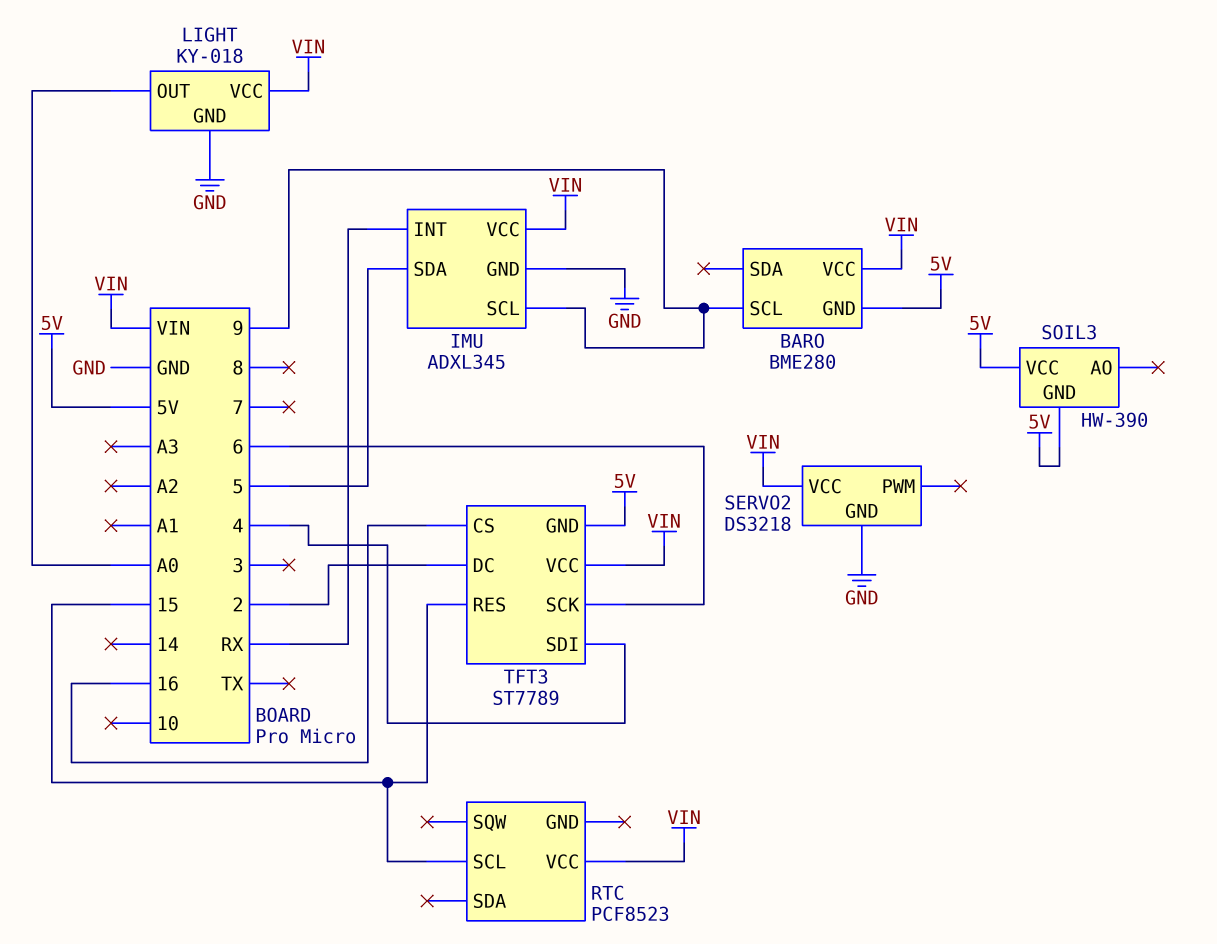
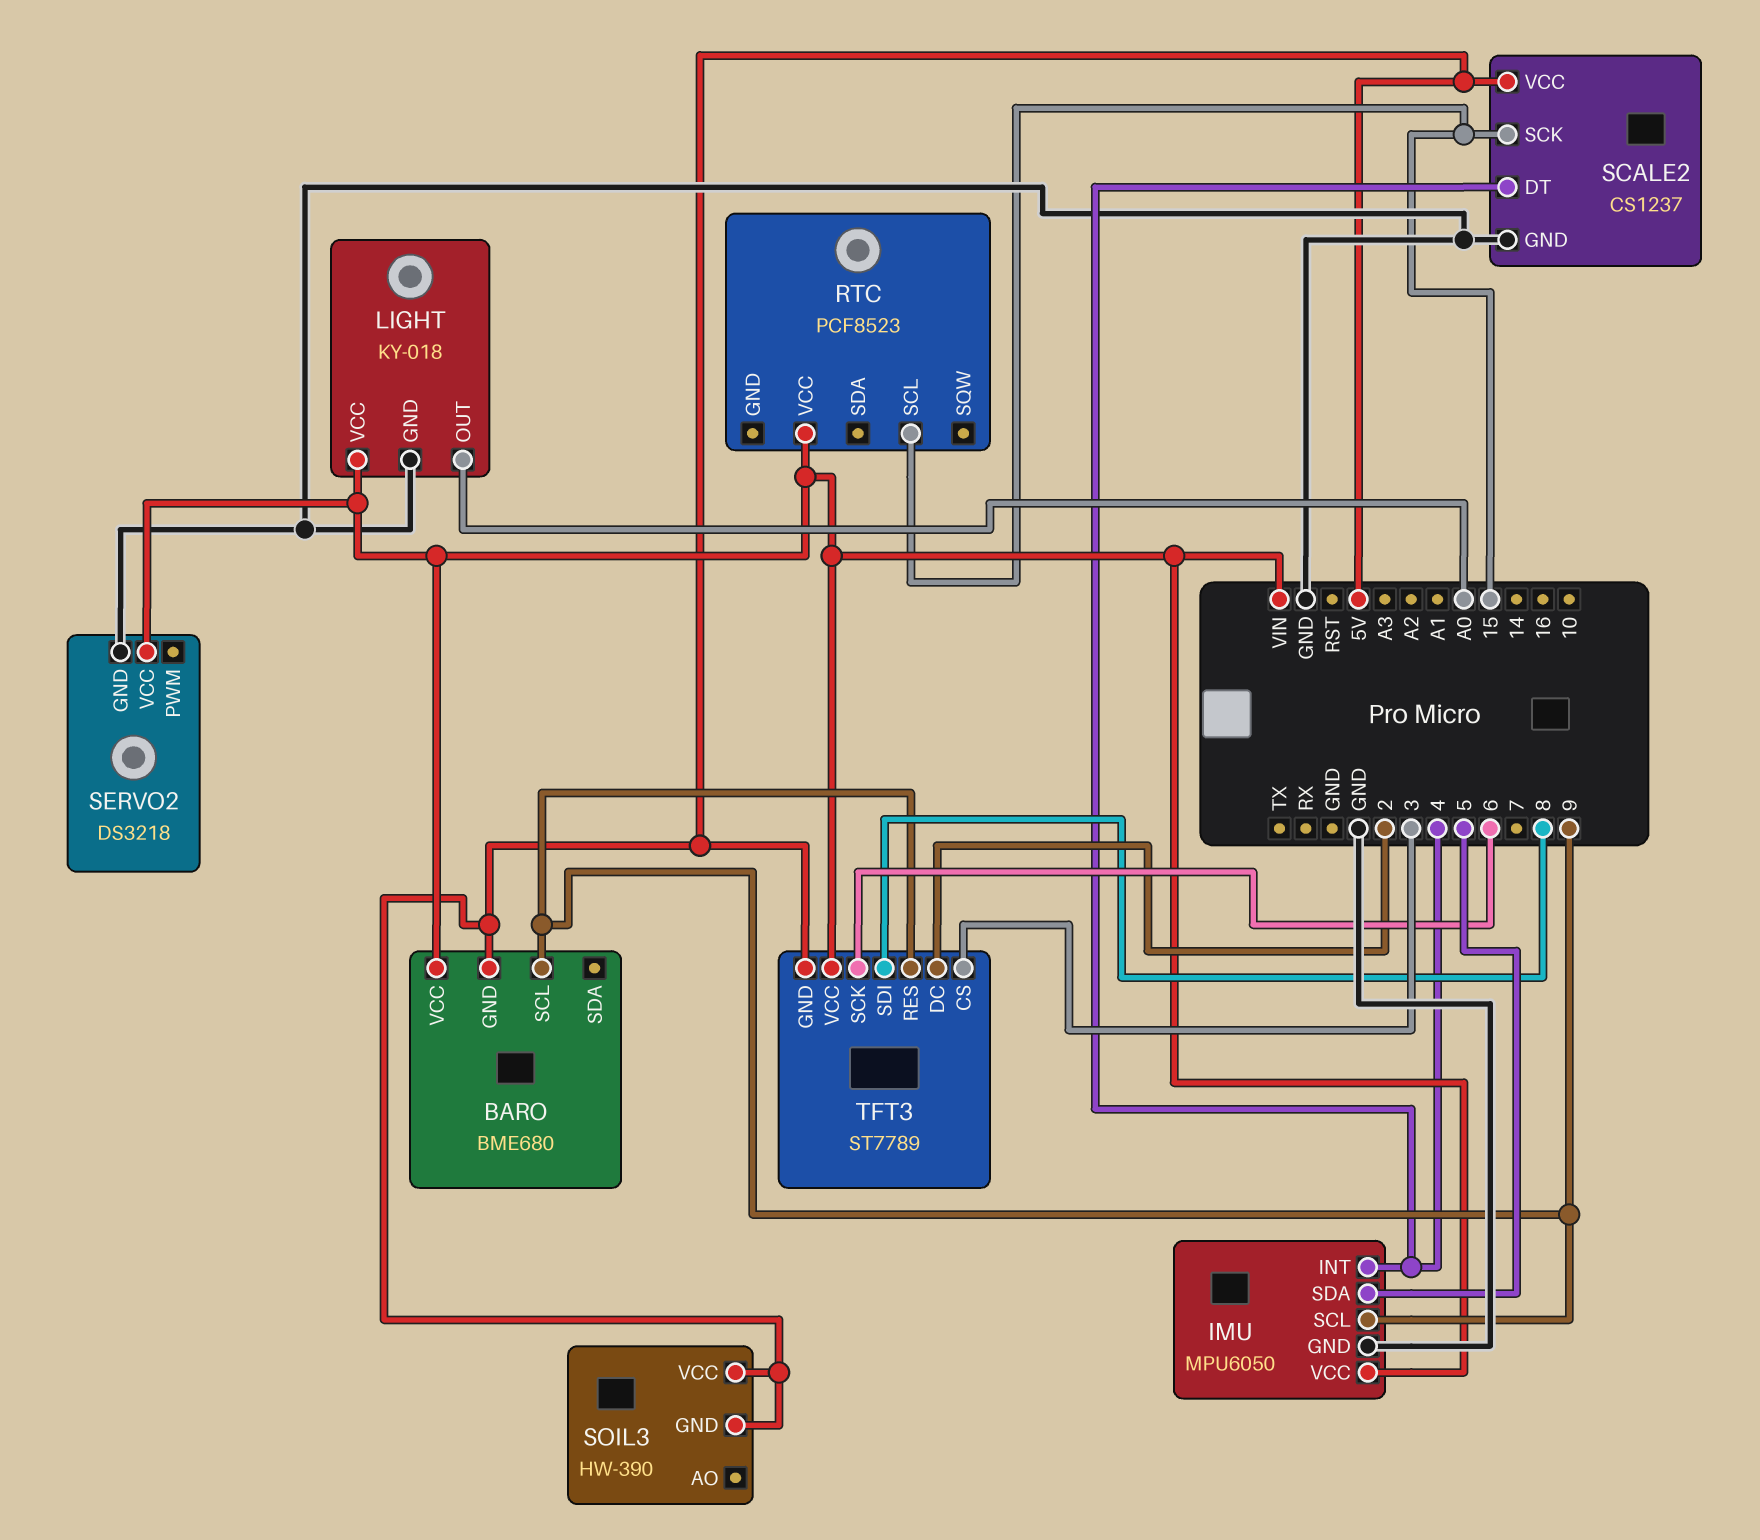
BARO: BME280 -> BME680
IMU: ADXL345 -> MPU6050
IMU pin INT: RX -> 4
SCALE2: none -> CS1237
SCALE2 pin DT: none -> 4
SCALE2 pin GND: none -> GND
SCALE2 pin SCK: none -> 15
SCALE2 pin VCC: none -> 5V
TFT3 pin CS: 16 -> 3
TFT3 pin RES: 15 -> 9
TFT3 pin SDI: 4 -> 8

